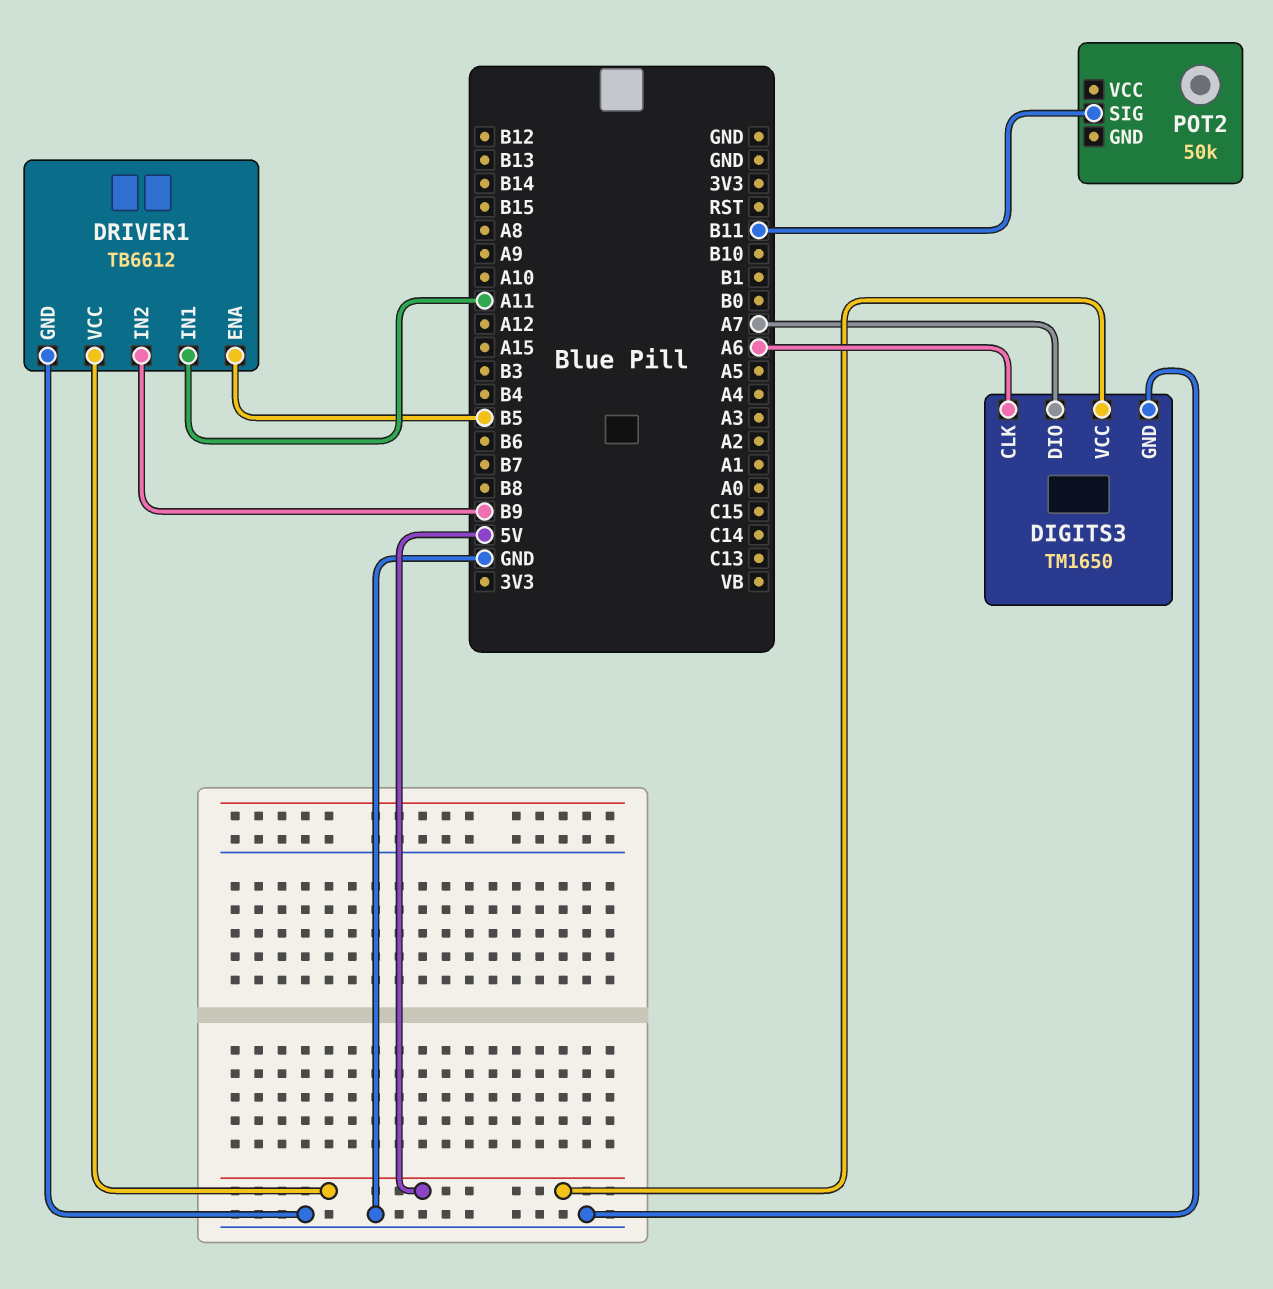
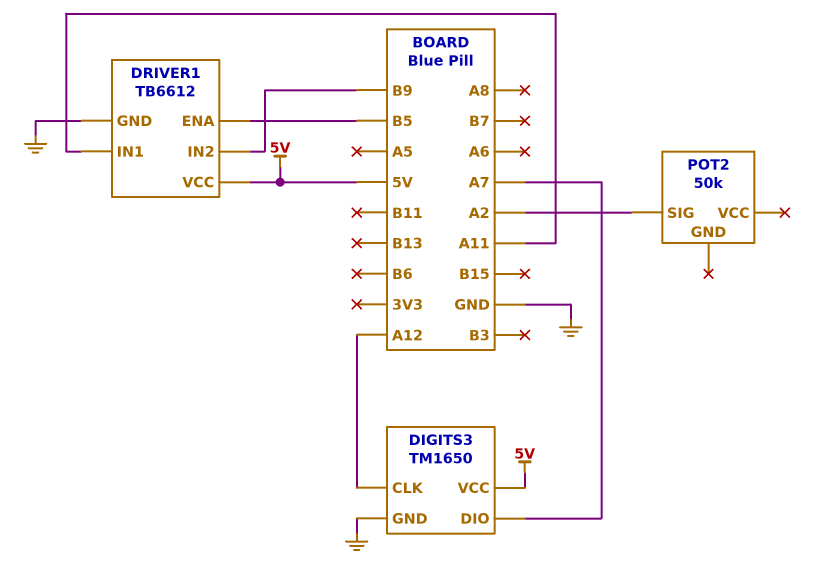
DIGITS3 pin CLK: A6 -> A12
POT2 pin SIG: B11 -> A2

